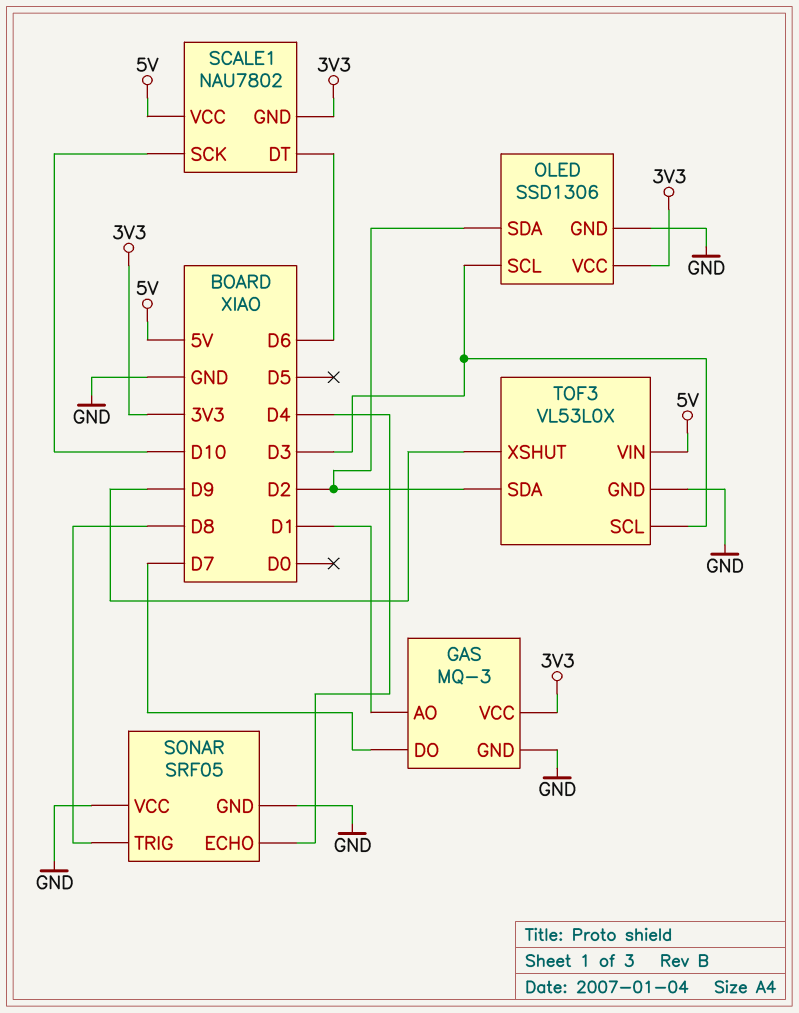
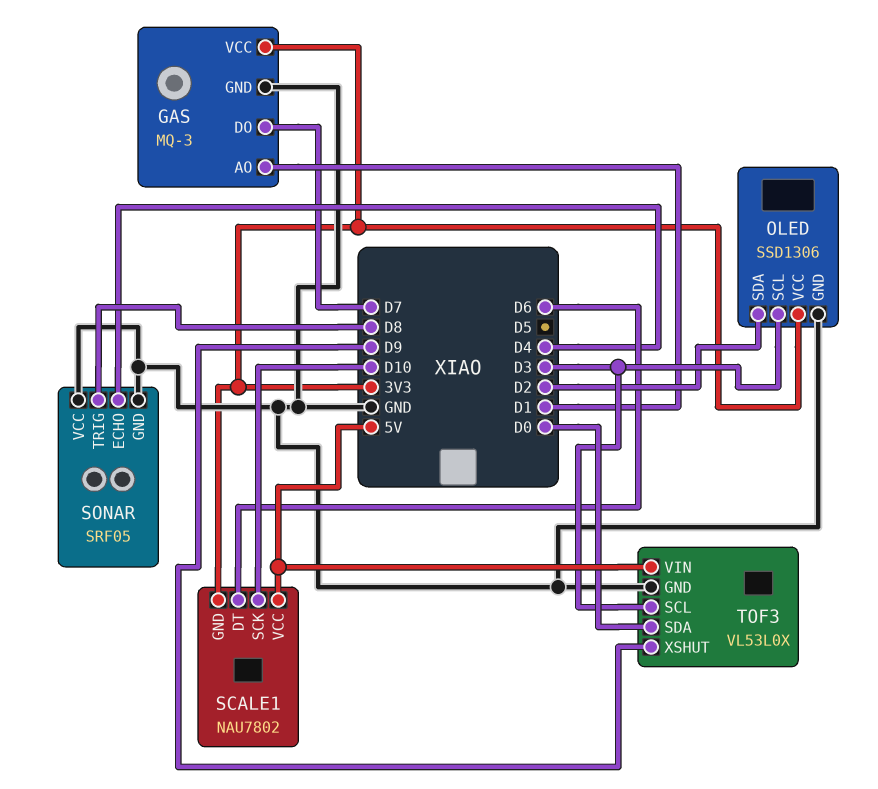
TOF3 pin SDA: D2 -> D0

